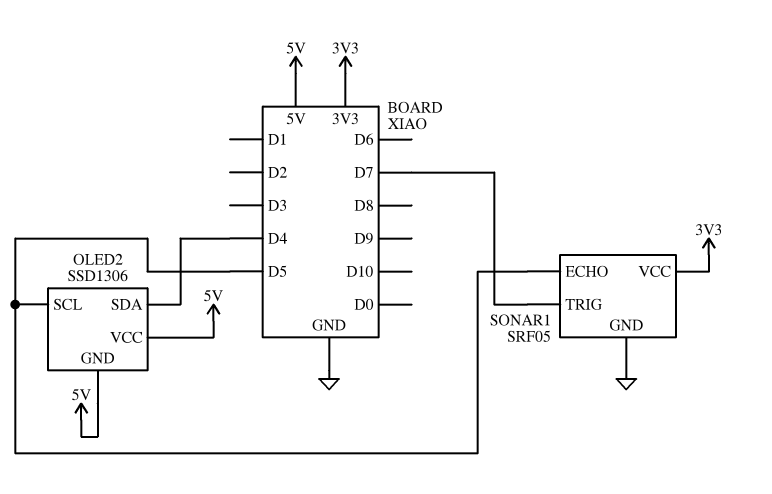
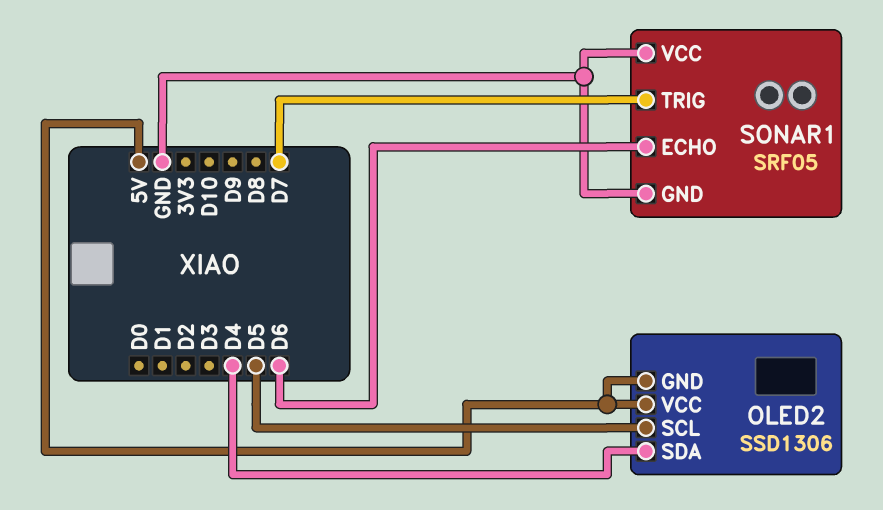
SONAR1 pin ECHO: D5 -> D6
SONAR1 pin VCC: 3V3 -> GND

